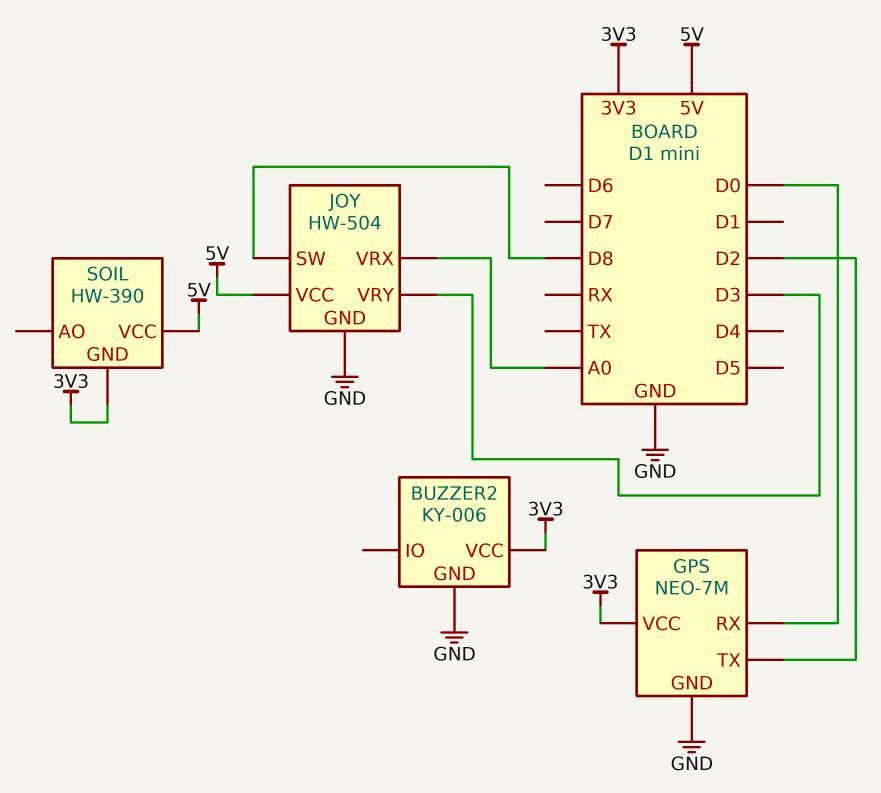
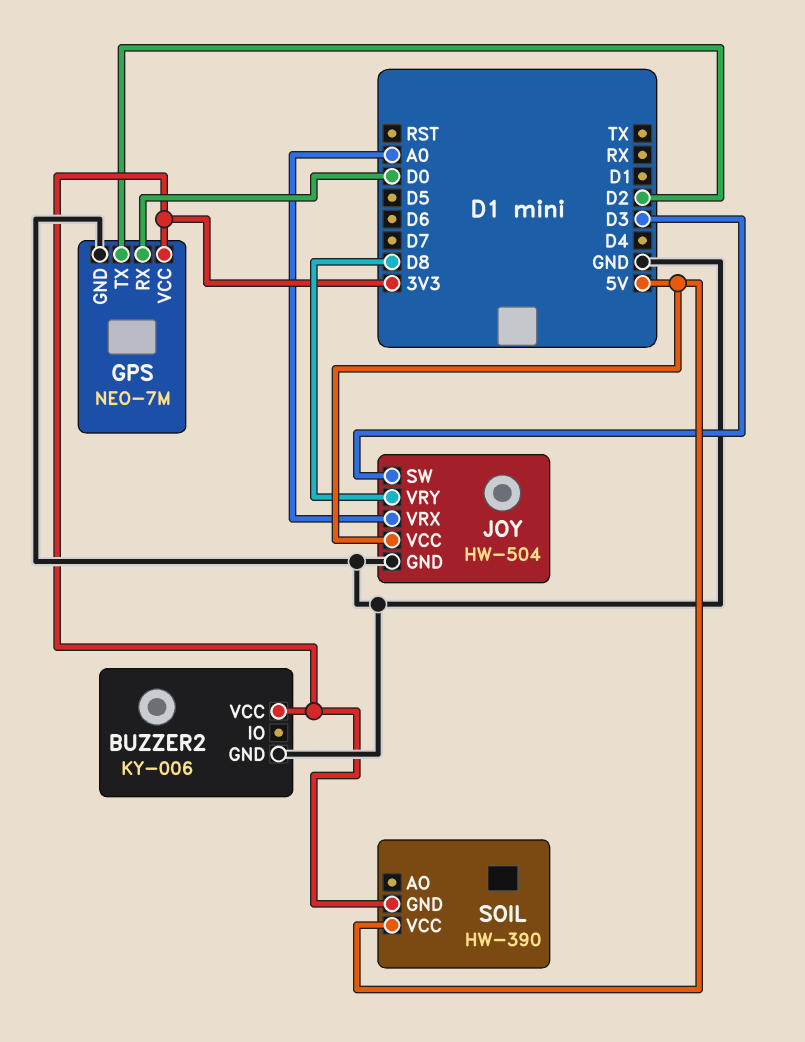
JOY pin SW: D8 -> D3
JOY pin VRY: D3 -> D8

